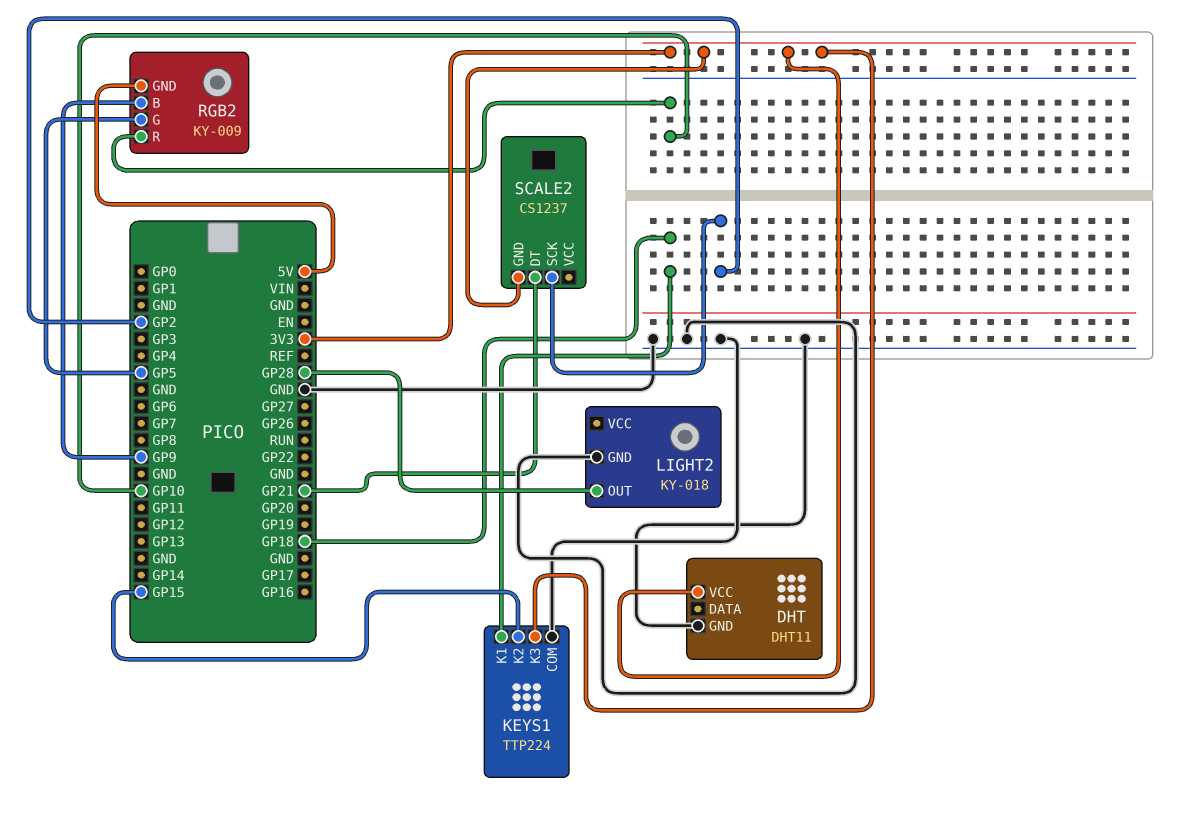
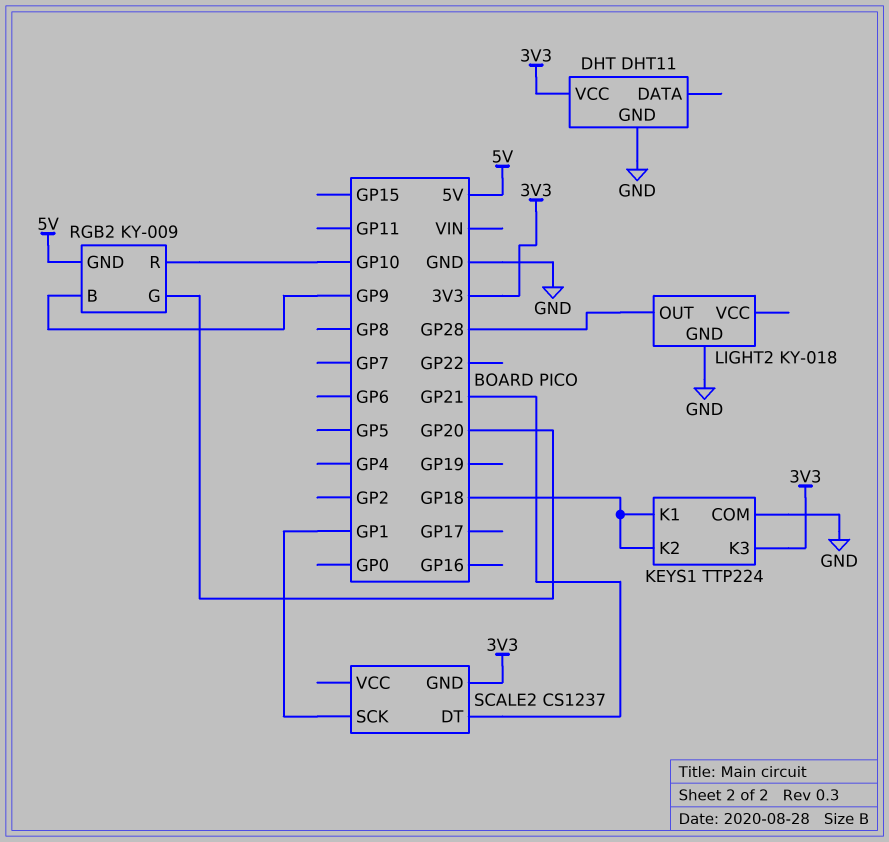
KEYS1 pin K2: GP15 -> GP18
RGB2 pin G: GP5 -> GP20
SCALE2 pin SCK: GP2 -> GP1

